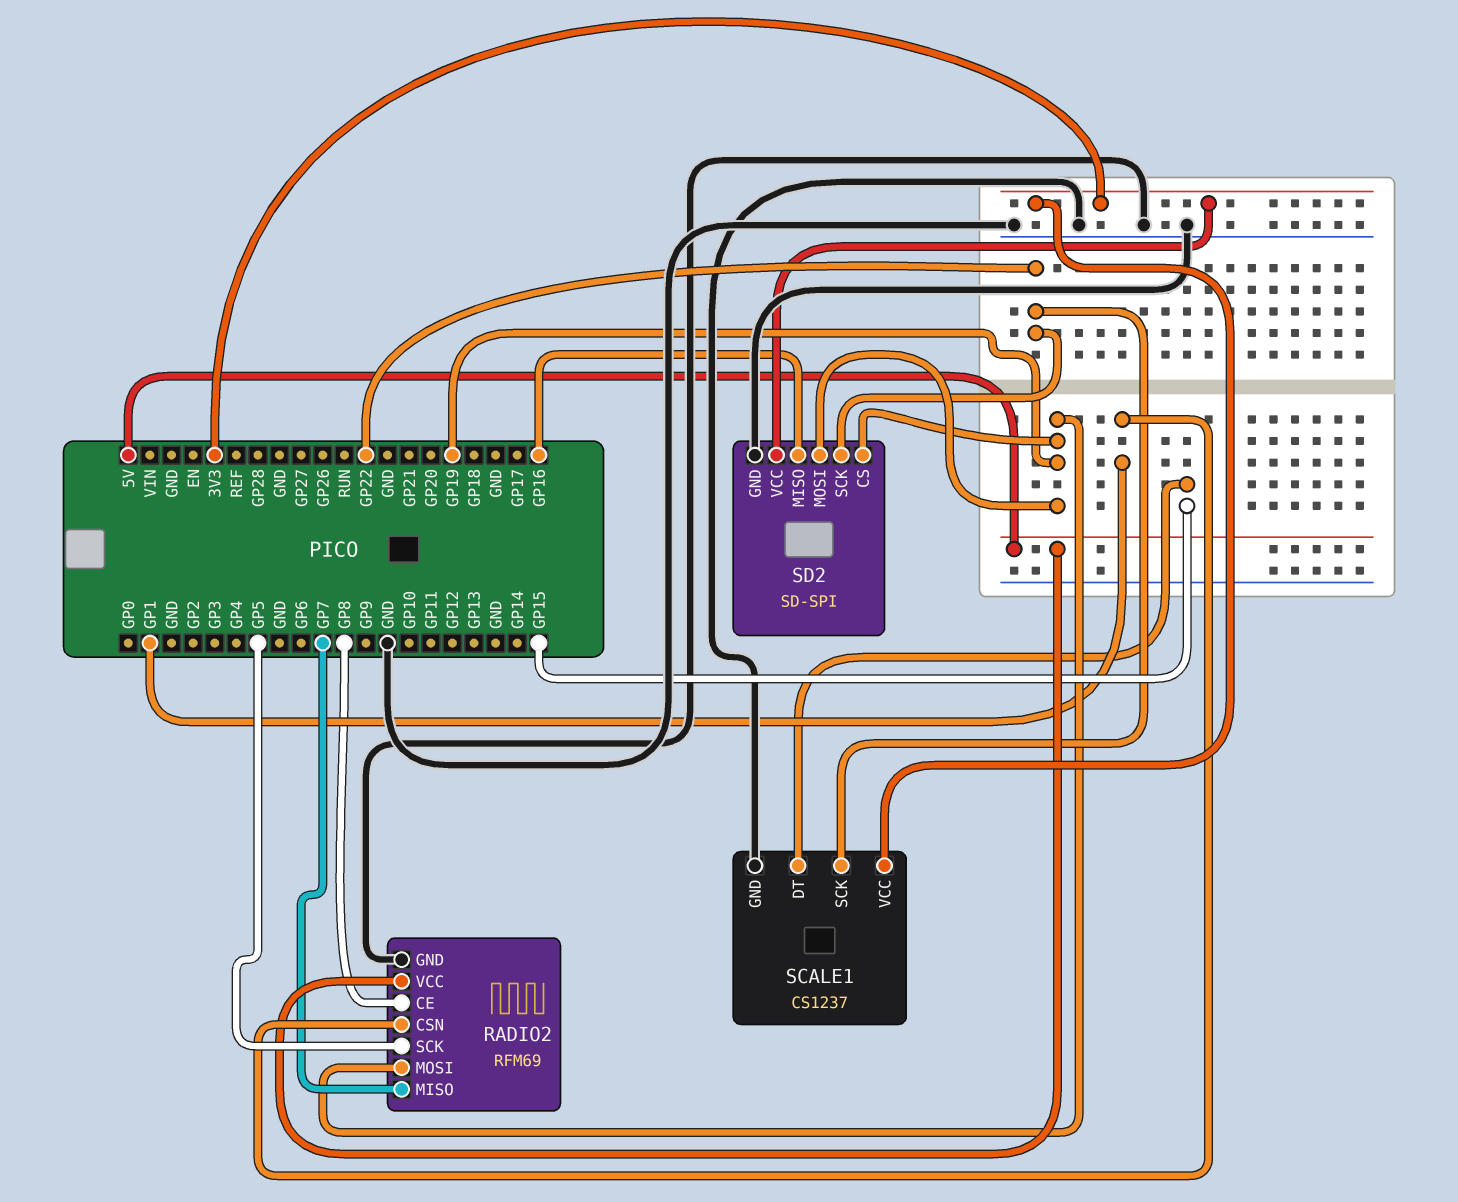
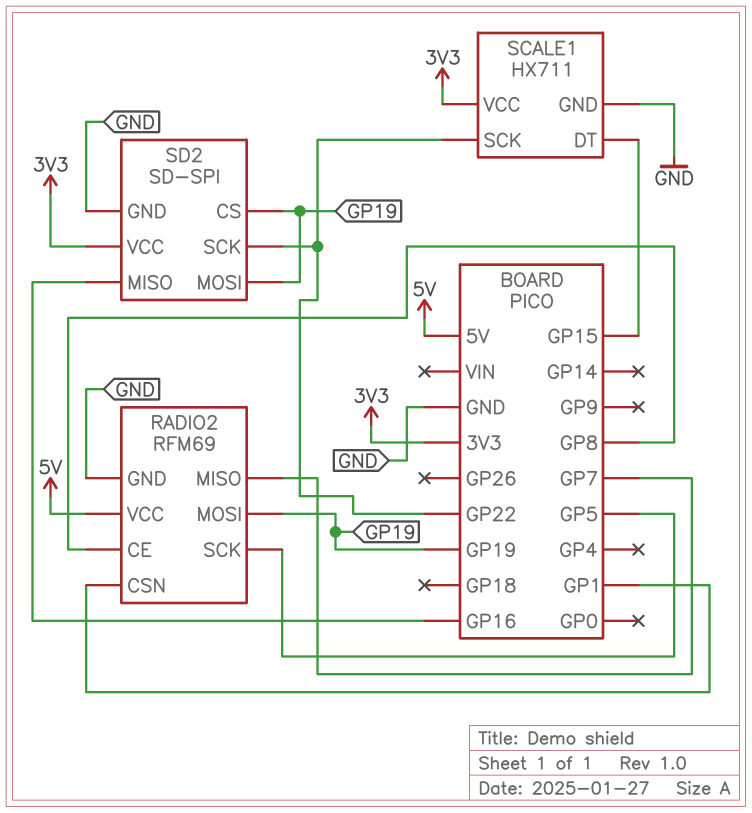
SCALE1: CS1237 -> HX711

